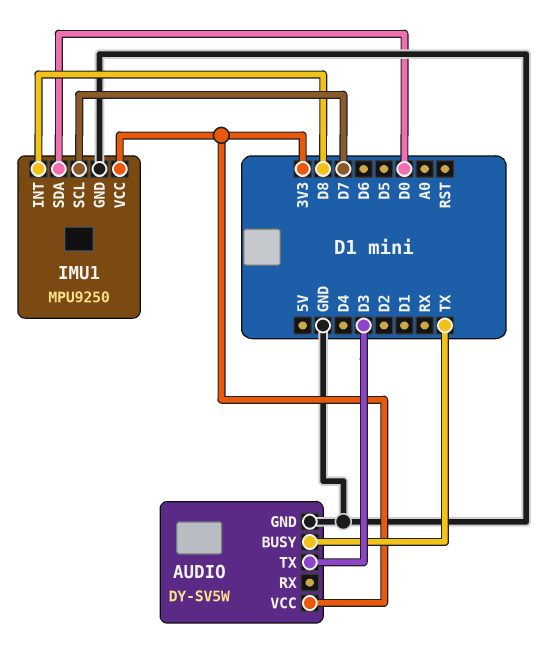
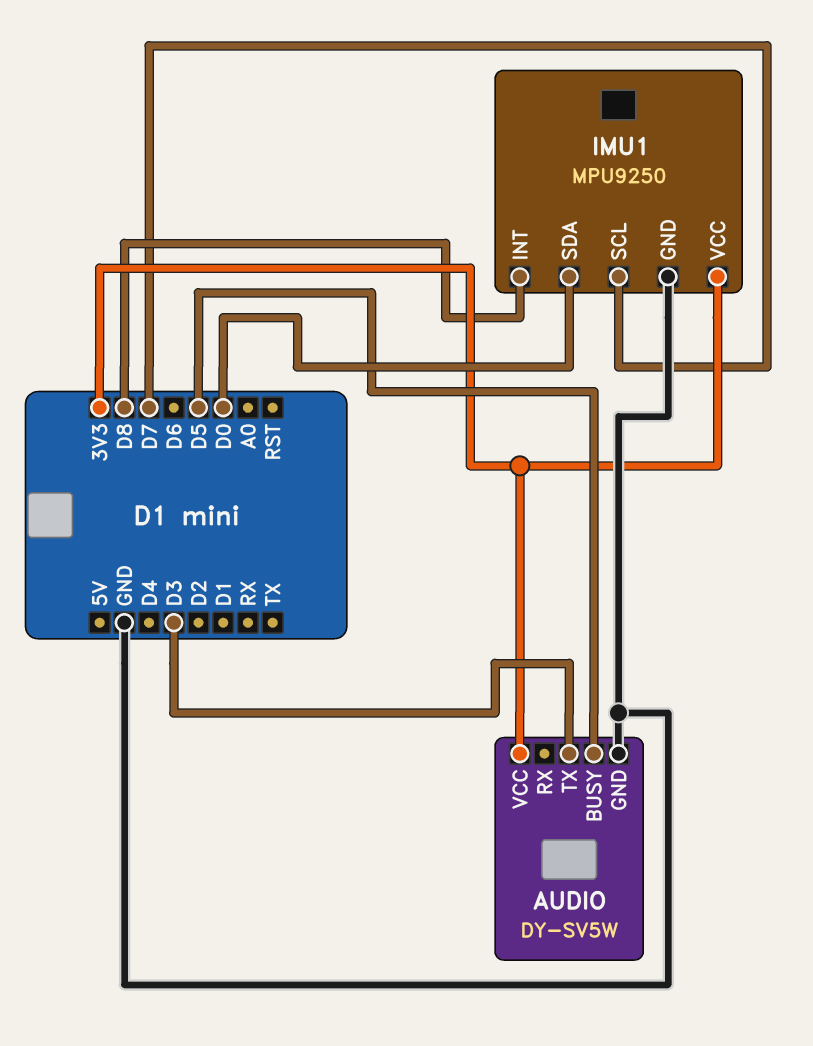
AUDIO pin BUSY: TX -> D5

